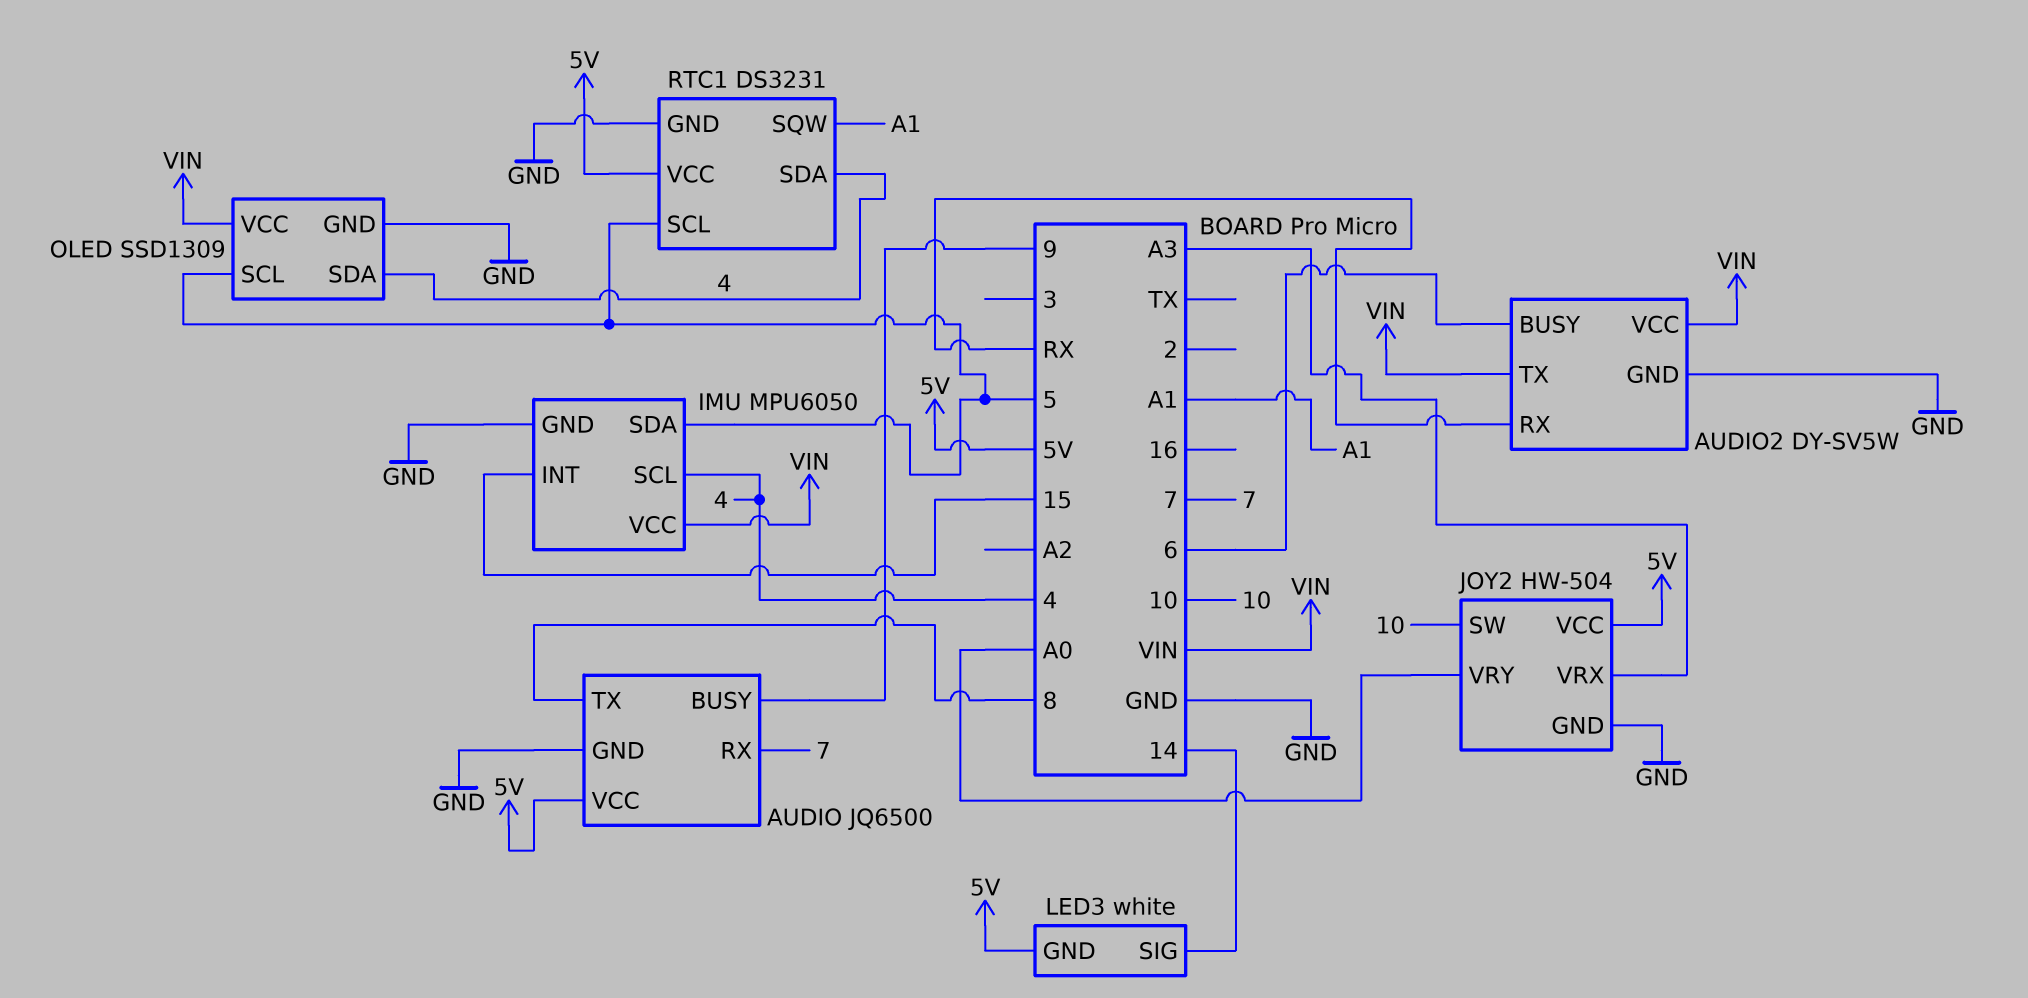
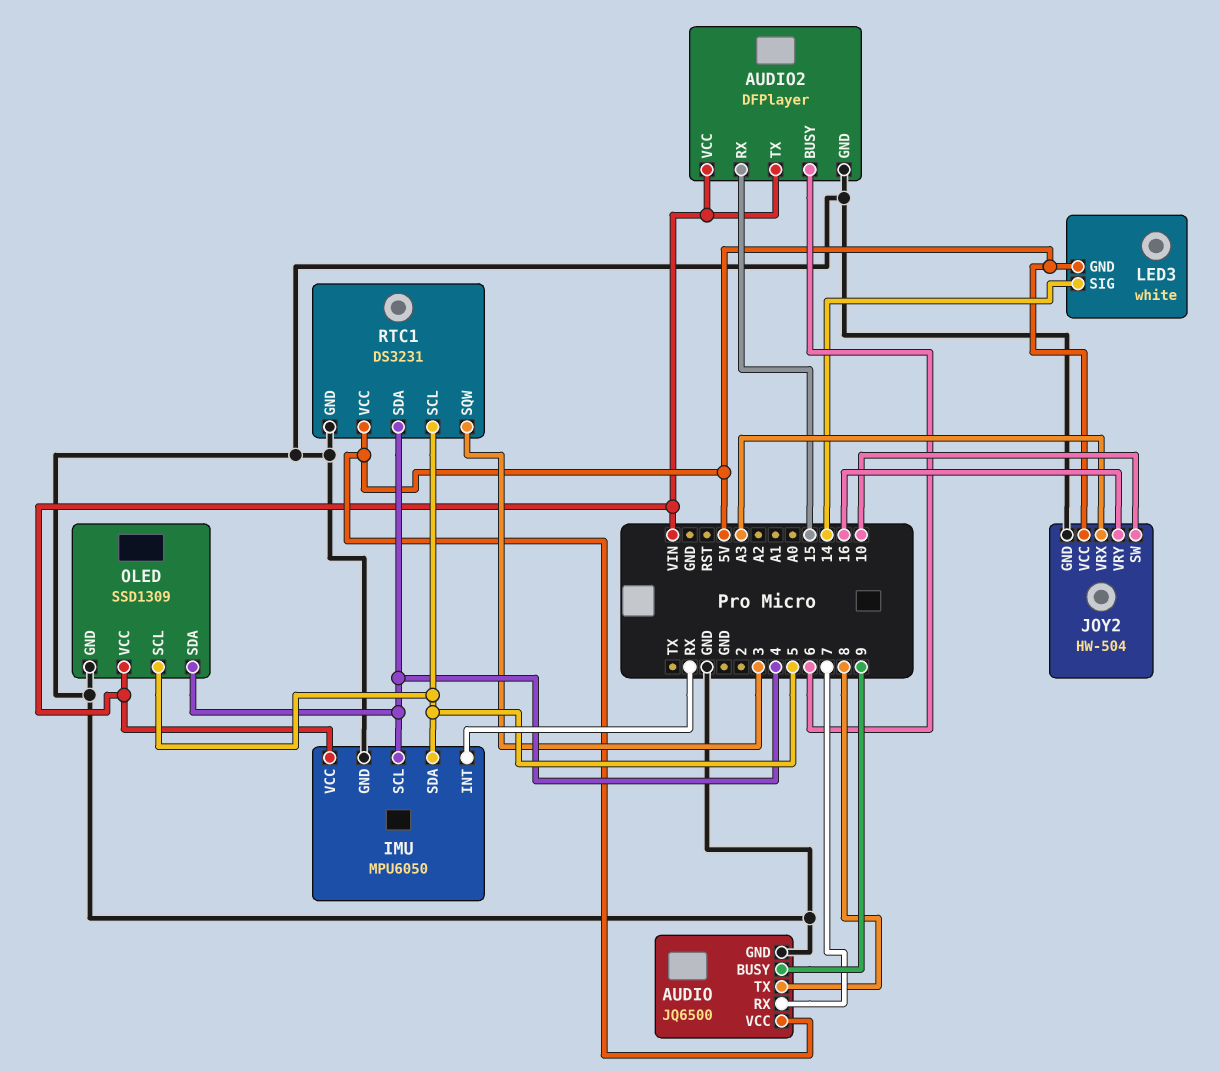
AUDIO2: DY-SV5W -> DFPlayer
AUDIO2 pin RX: RX -> 15
IMU pin INT: 15 -> RX
JOY2 pin VRY: A0 -> 16
RTC1 pin SQW: A1 -> 3

